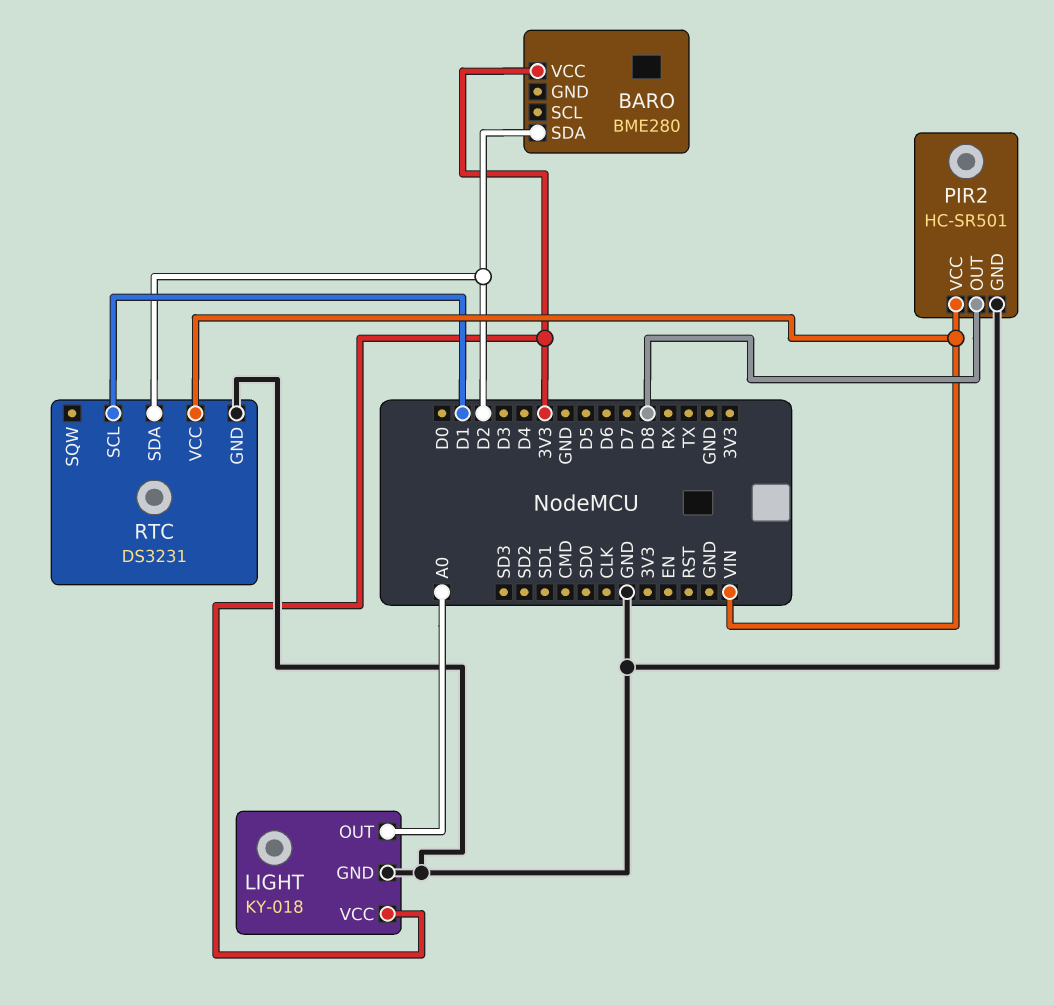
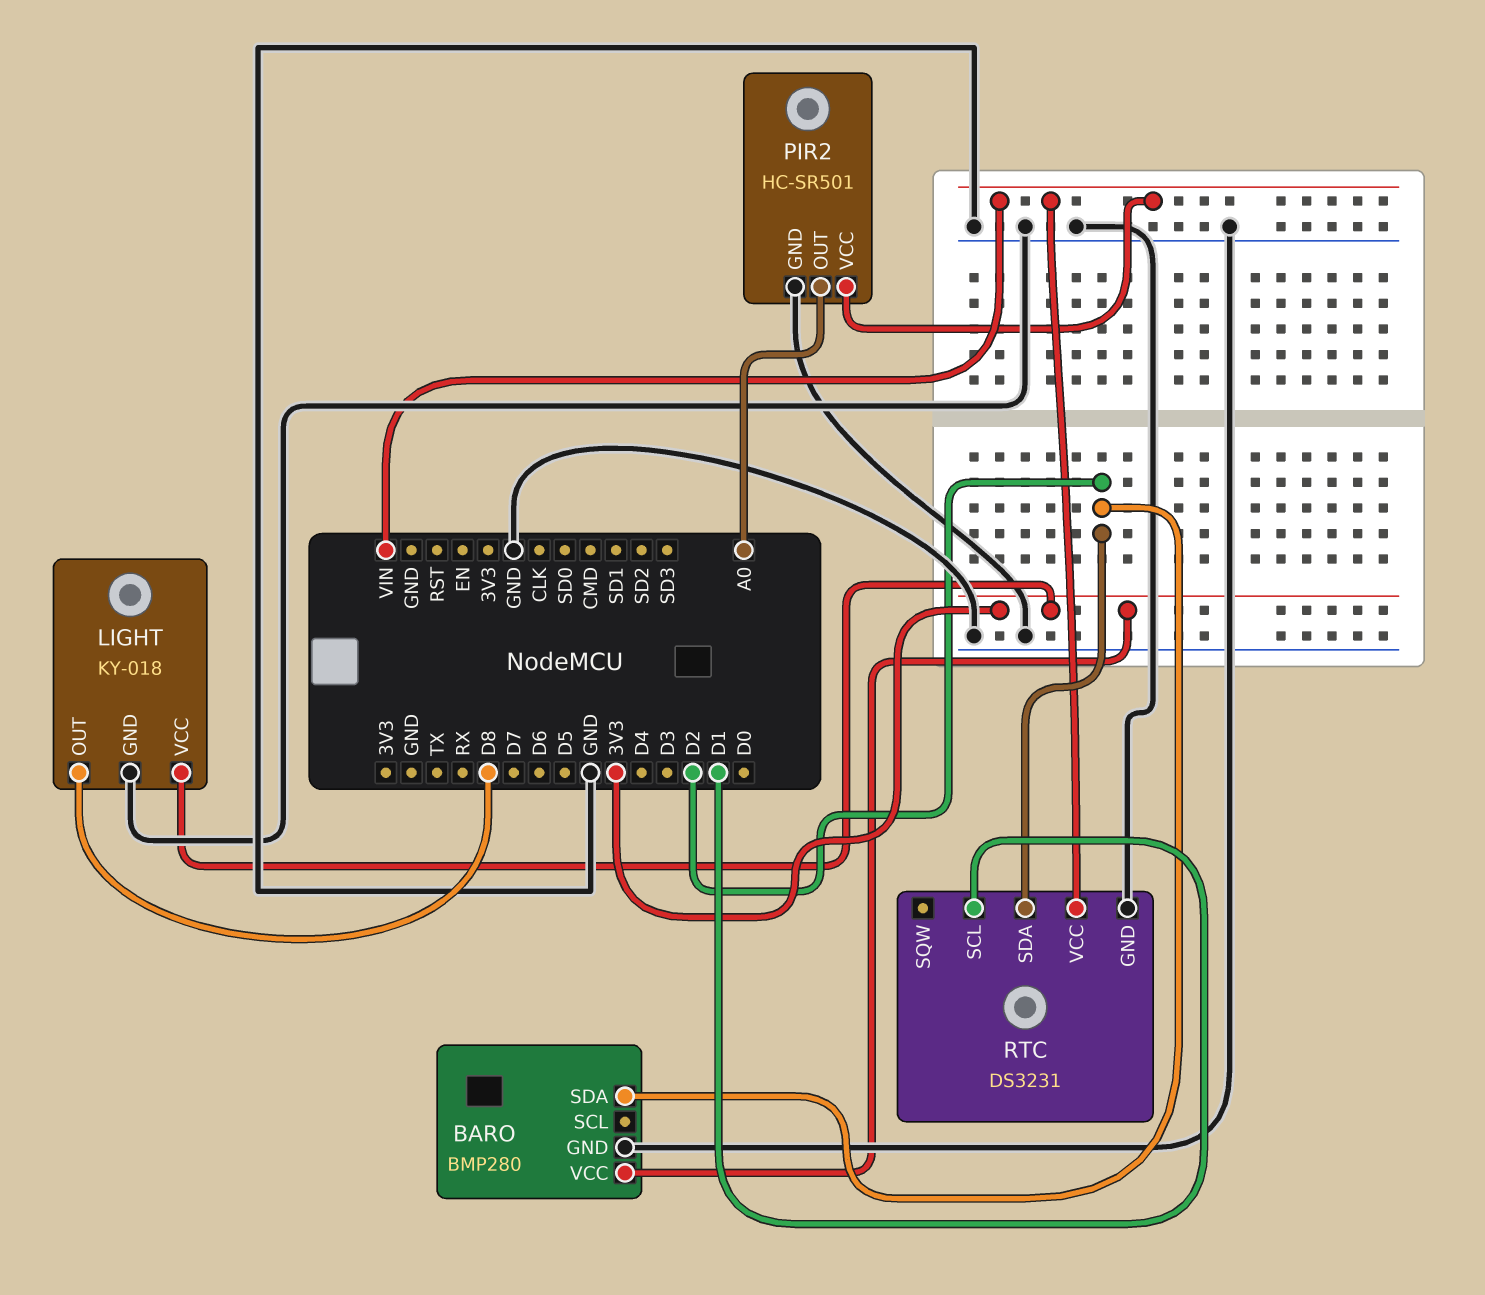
BARO: BME280 -> BMP280
BARO pin GND: none -> GND
LIGHT pin OUT: A0 -> D8
PIR2 pin OUT: D8 -> A0

